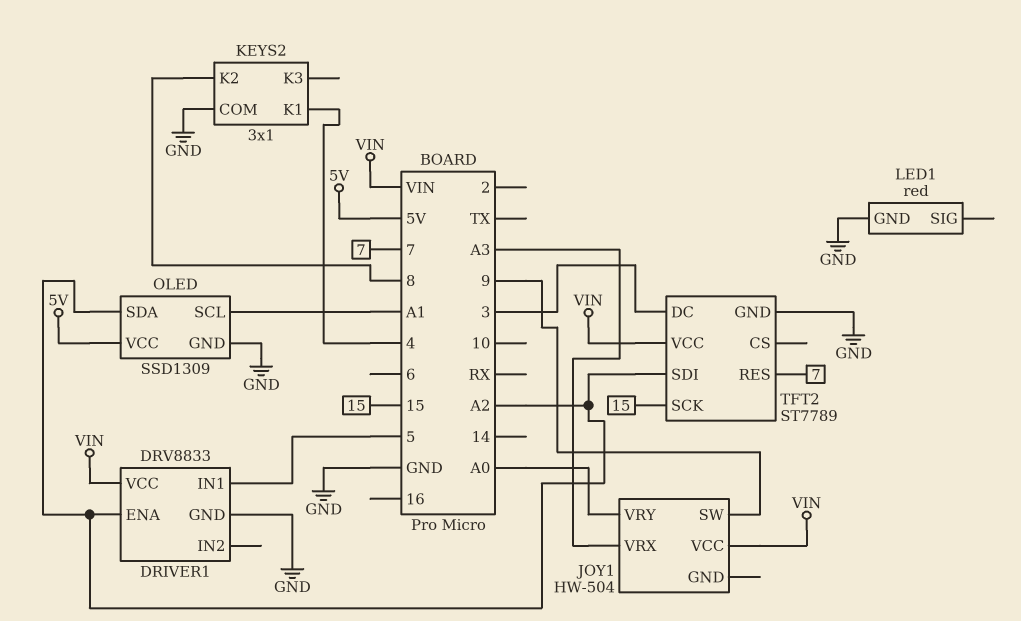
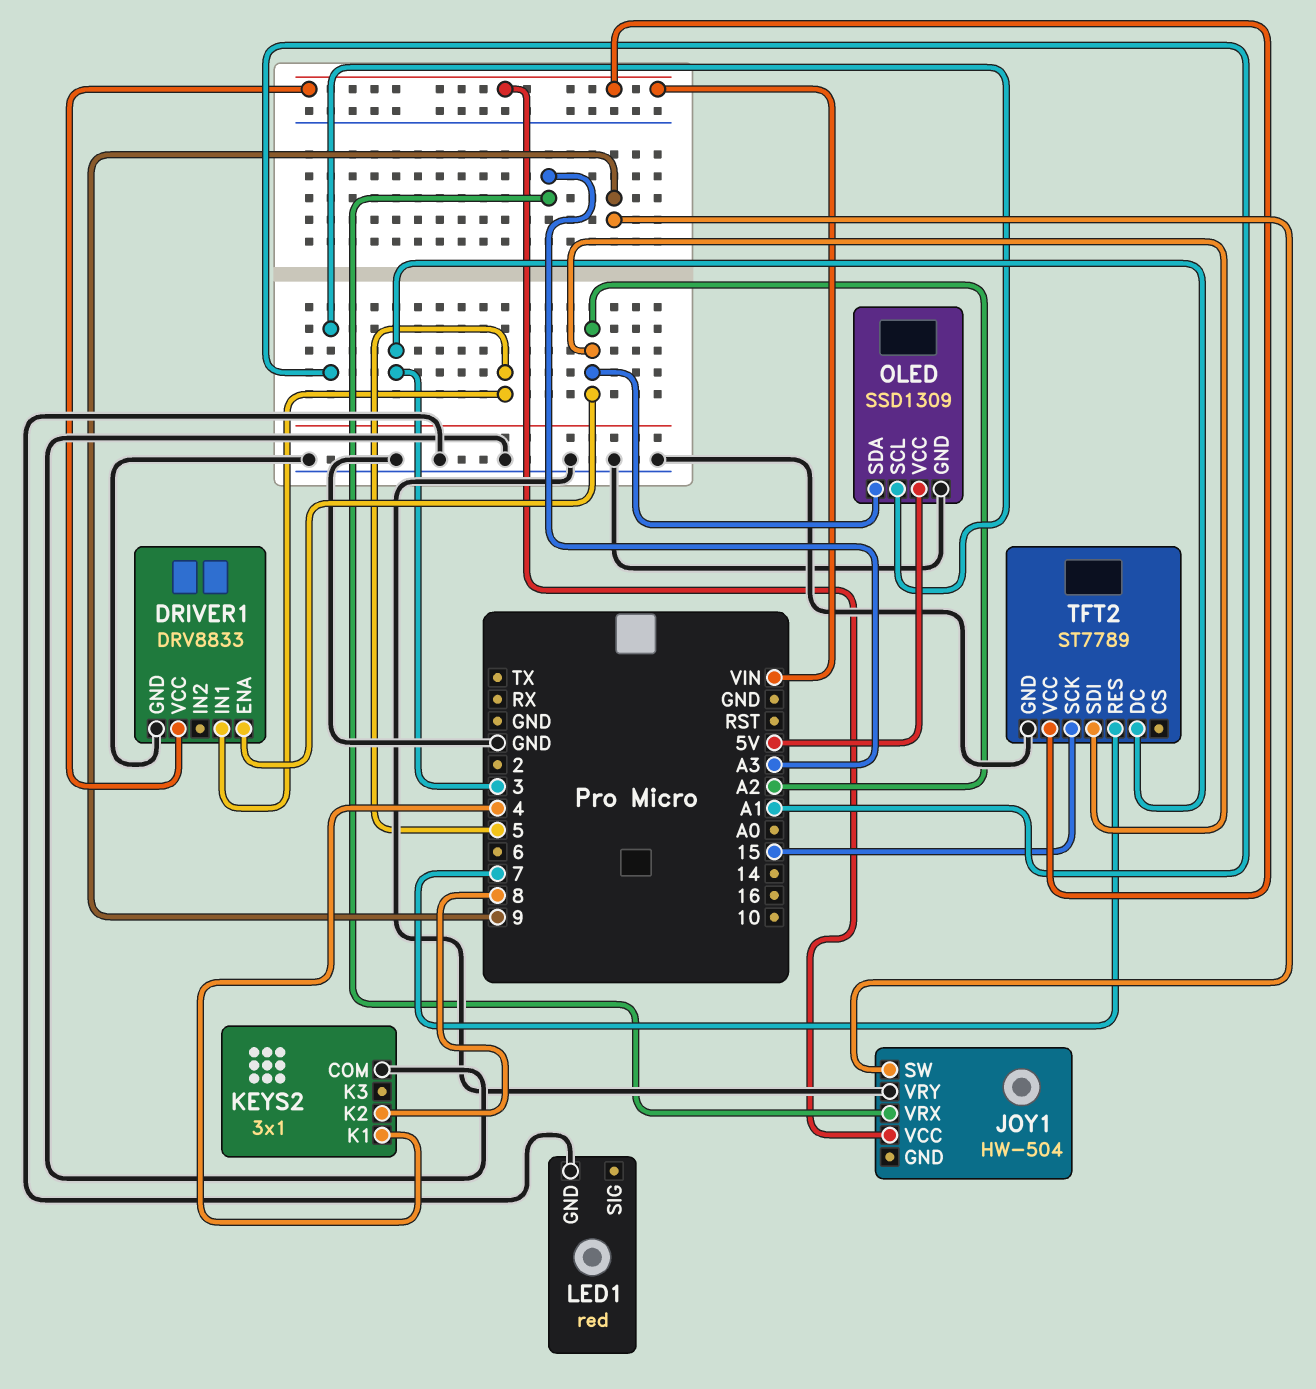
JOY1 pin VRY: A0 -> GND

